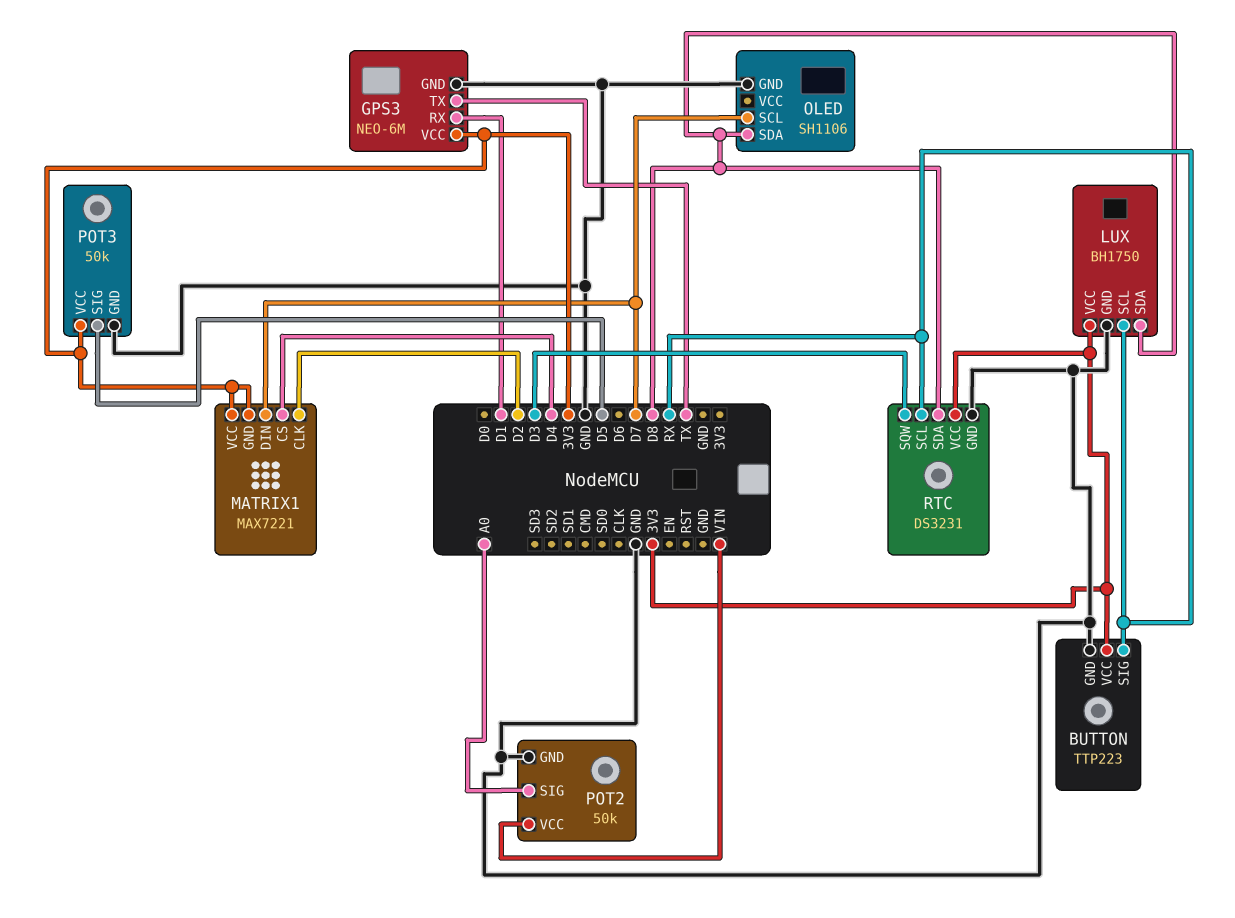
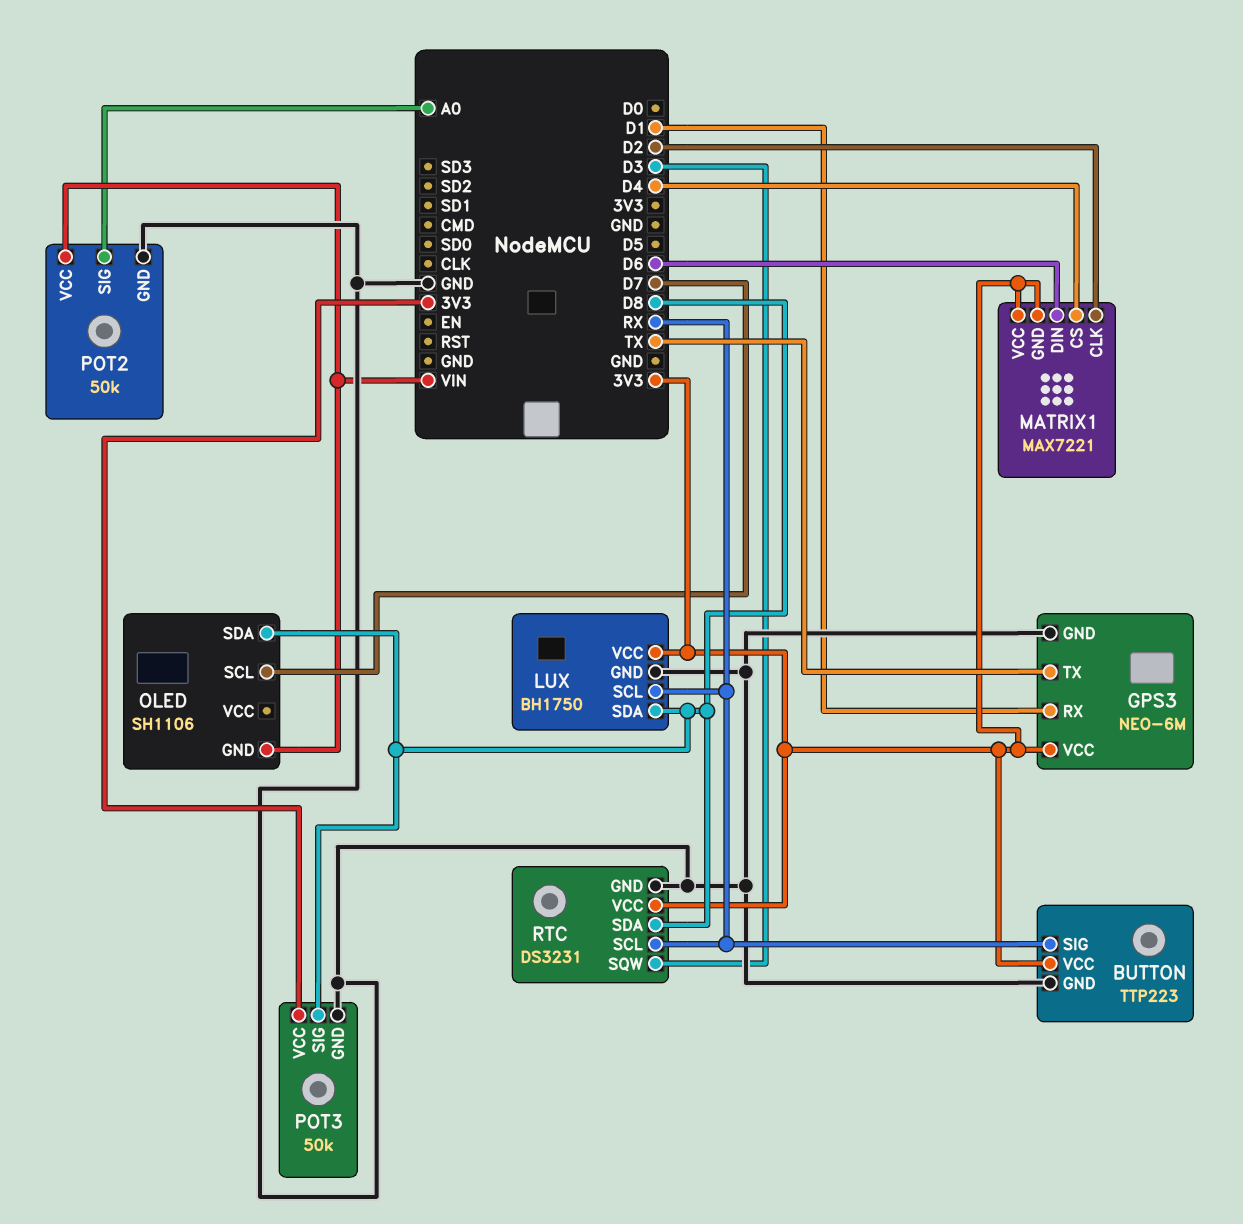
MATRIX1 pin DIN: D7 -> D6
OLED pin GND: GND -> VIN
POT3 pin SIG: D5 -> D8

